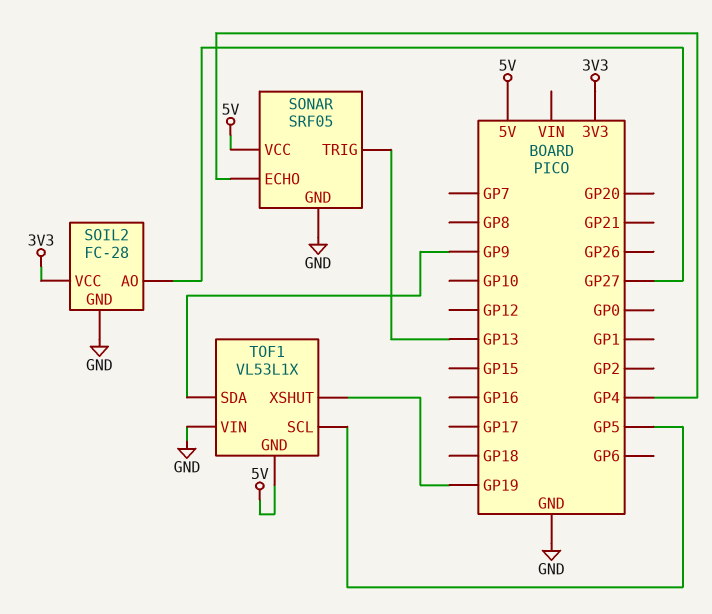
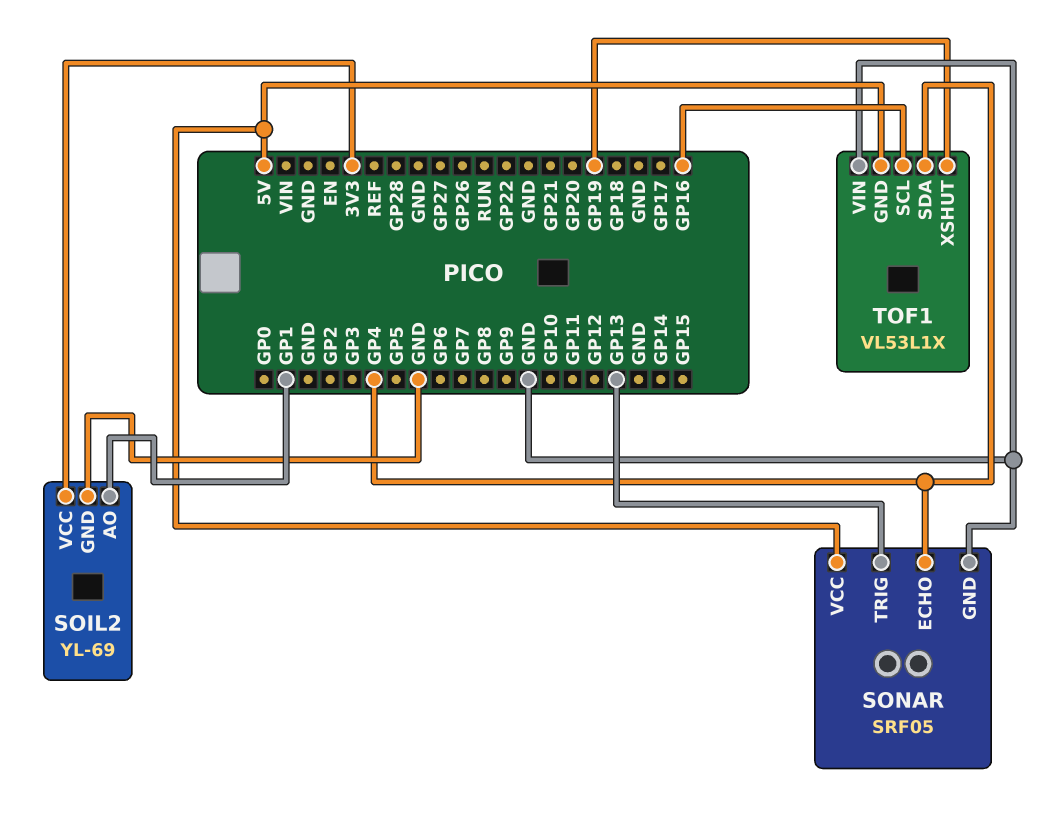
SOIL2: FC-28 -> YL-69
SOIL2 pin AO: GP27 -> GP1
TOF1 pin SCL: GP5 -> GP16
TOF1 pin SDA: GP9 -> GP4

